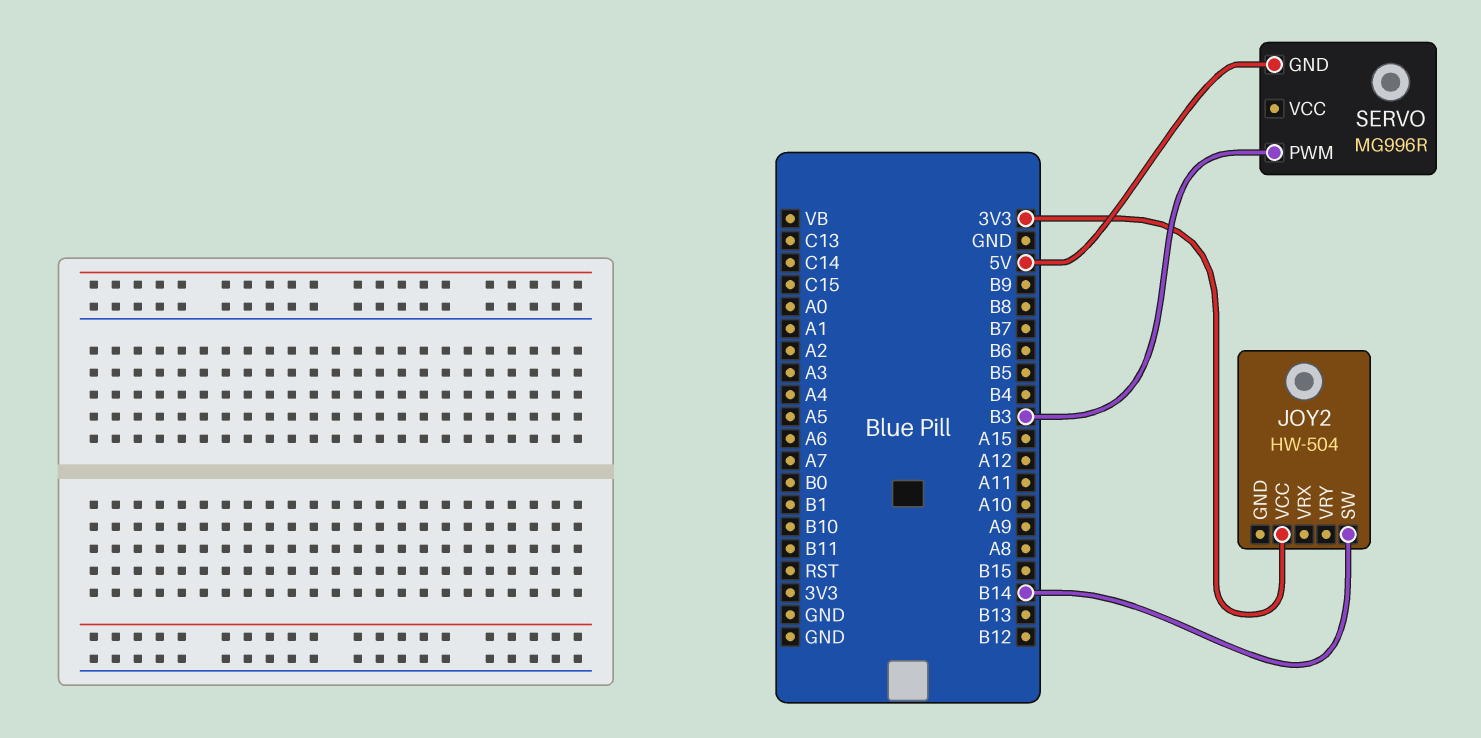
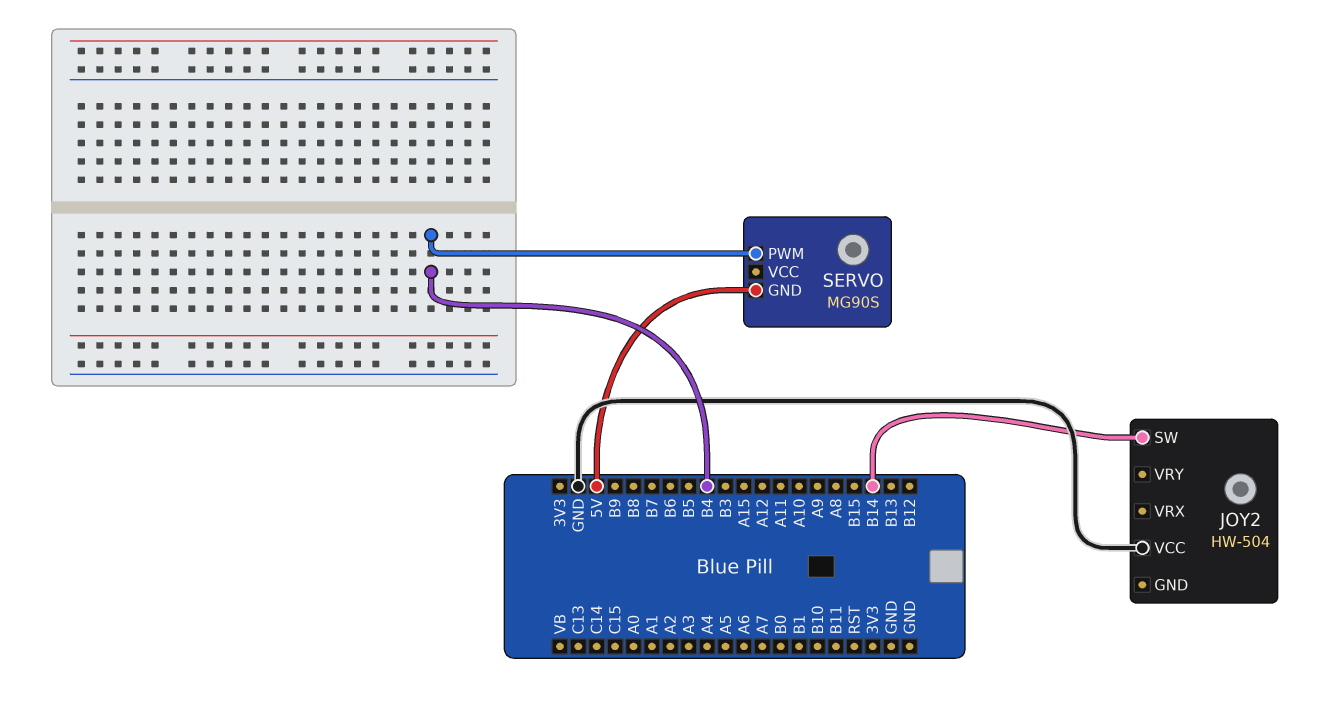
JOY2 pin VCC: 3V3 -> GND
SERVO: MG996R -> MG90S
SERVO pin PWM: B3 -> B4

